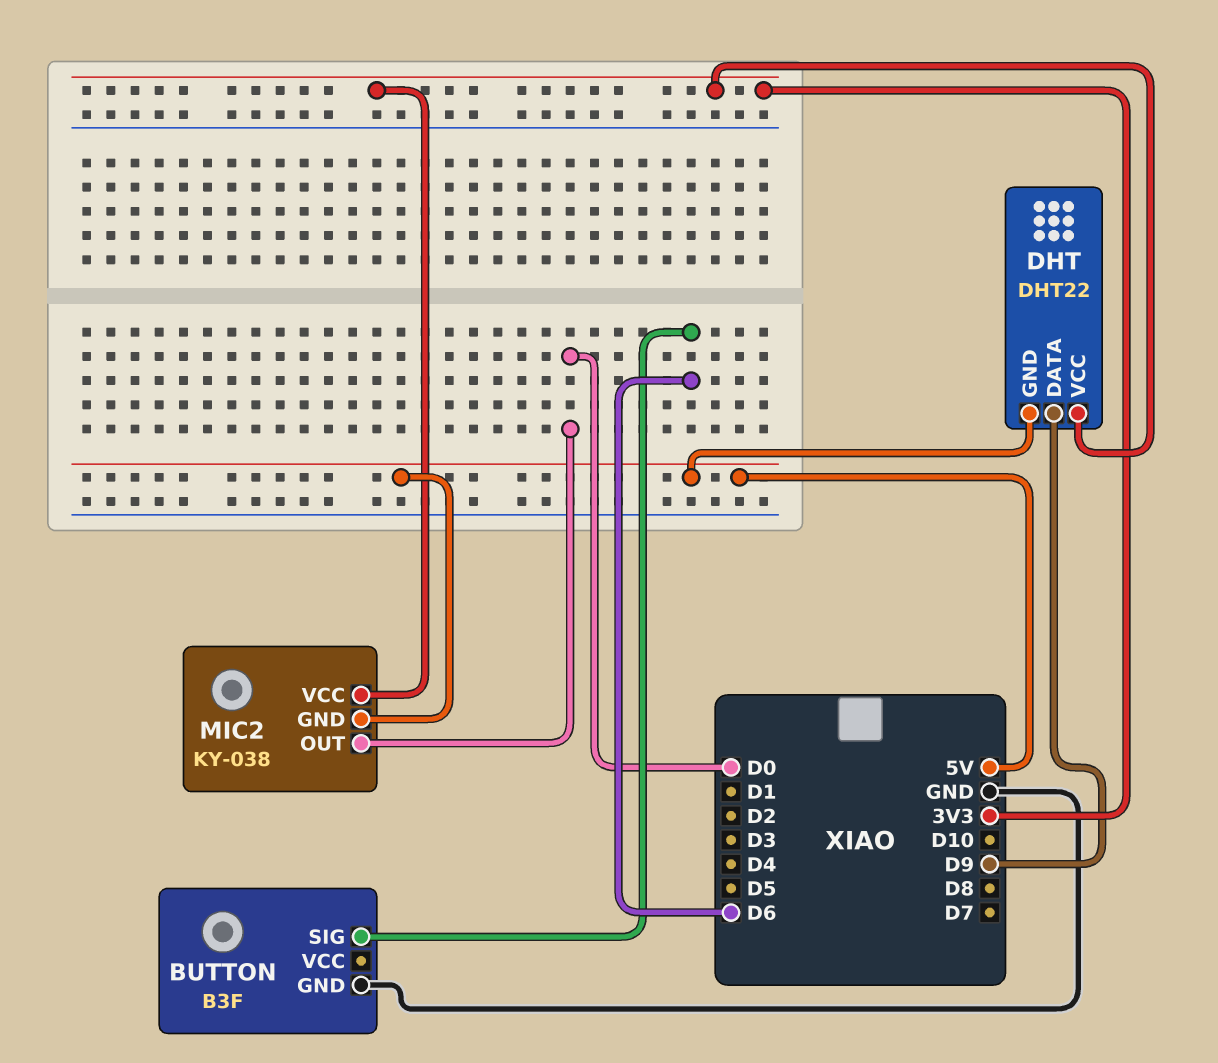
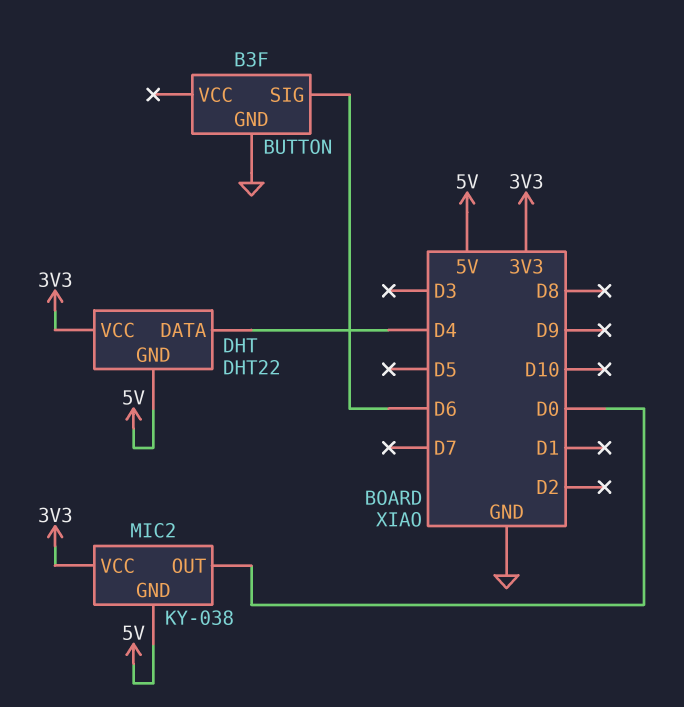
DHT pin DATA: D9 -> D4

